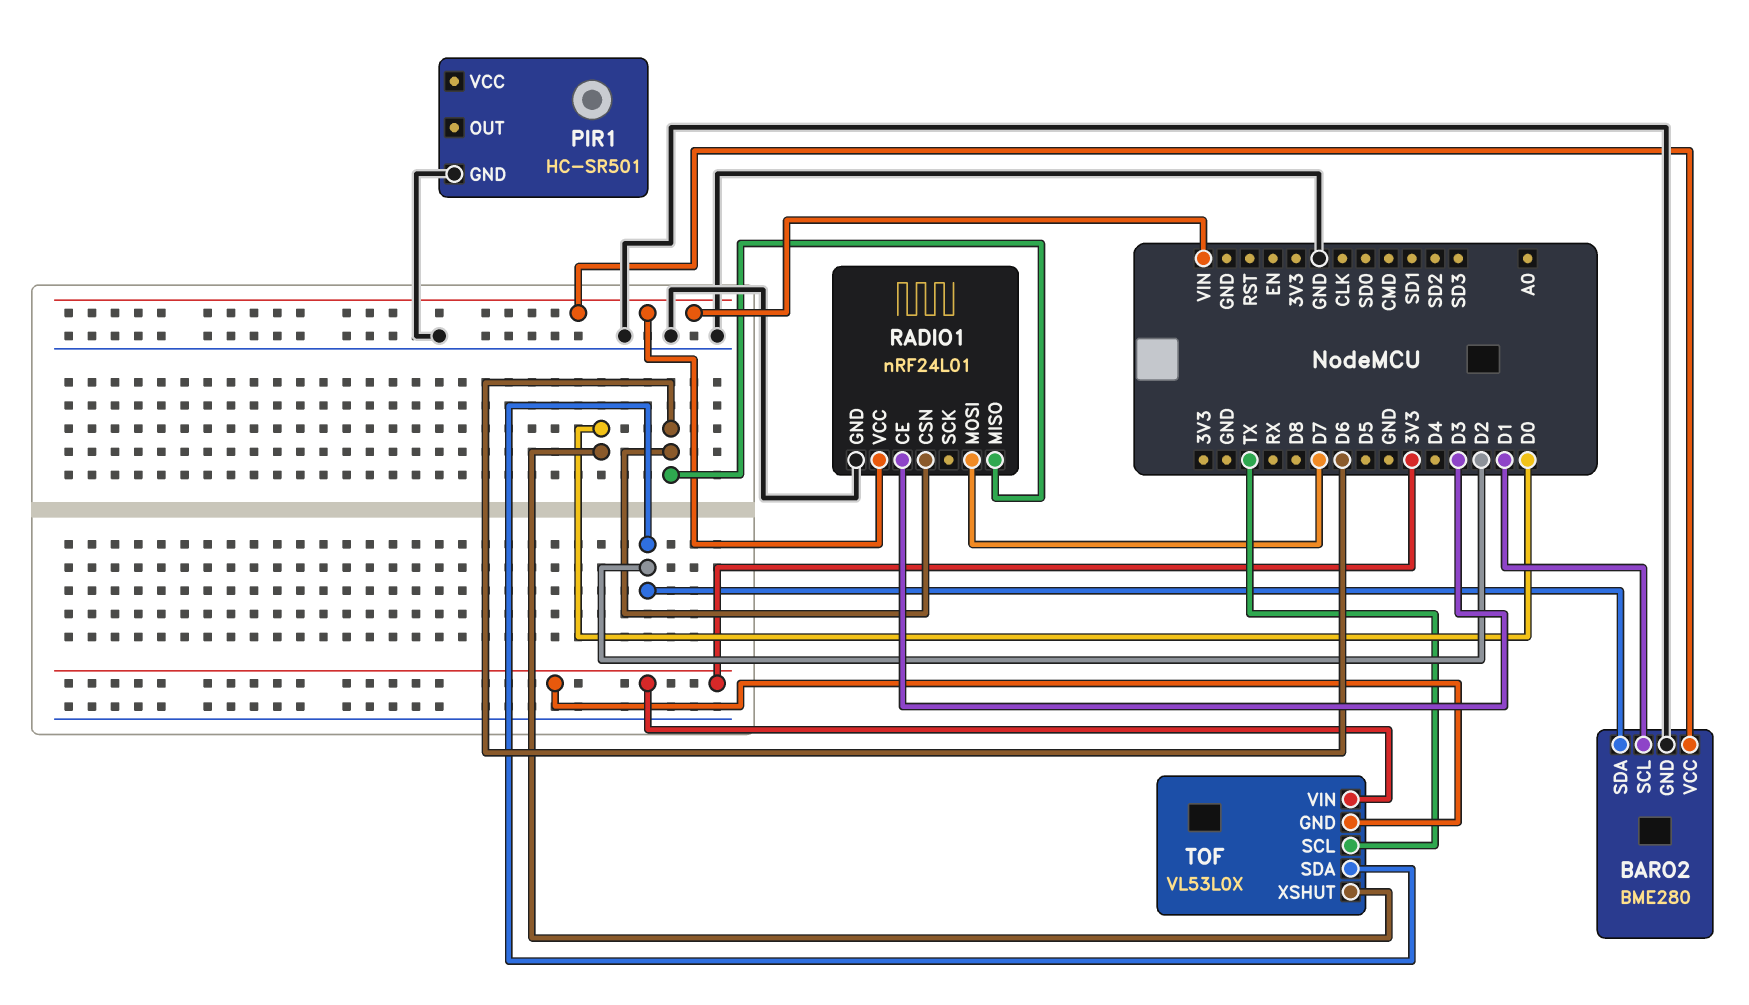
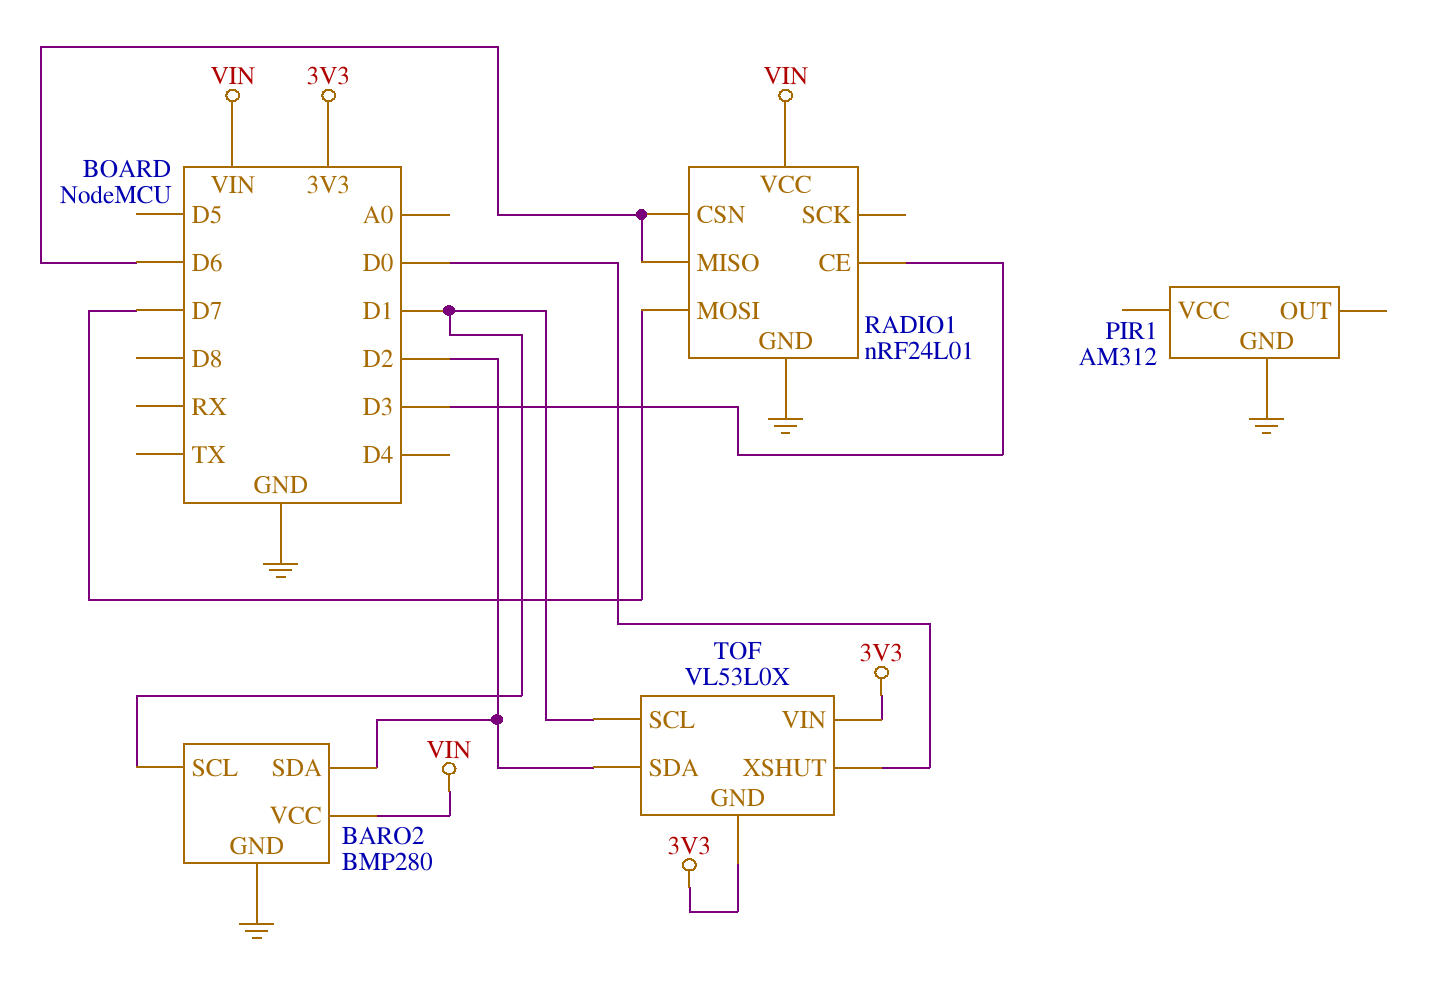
BARO2: BME280 -> BMP280
PIR1: HC-SR501 -> AM312
TOF pin SCL: TX -> D1

